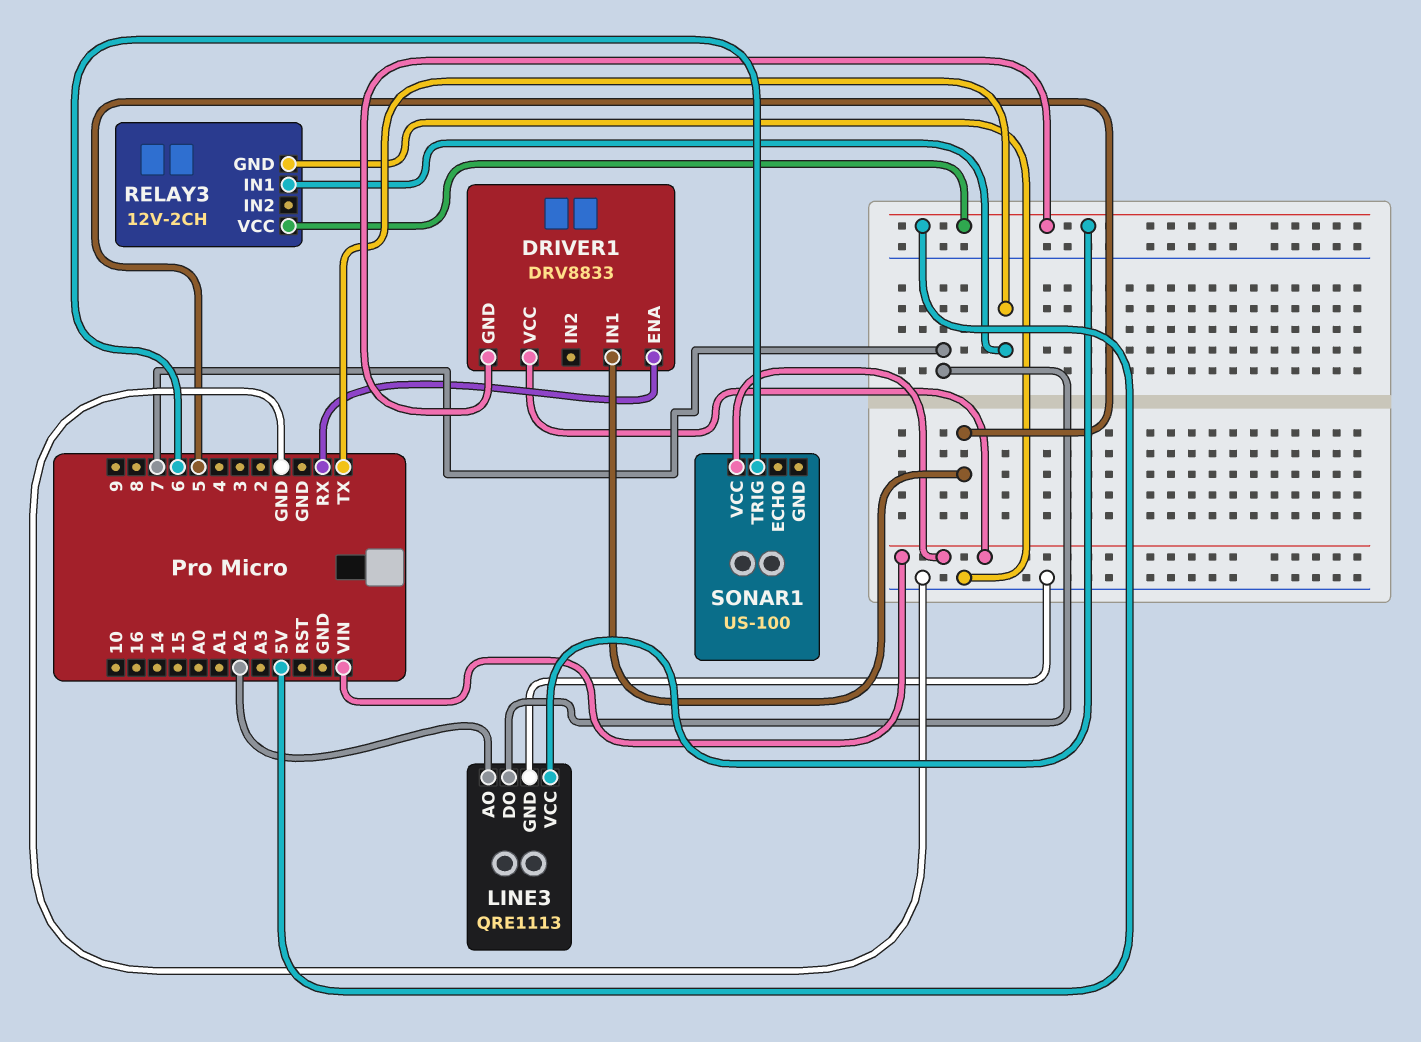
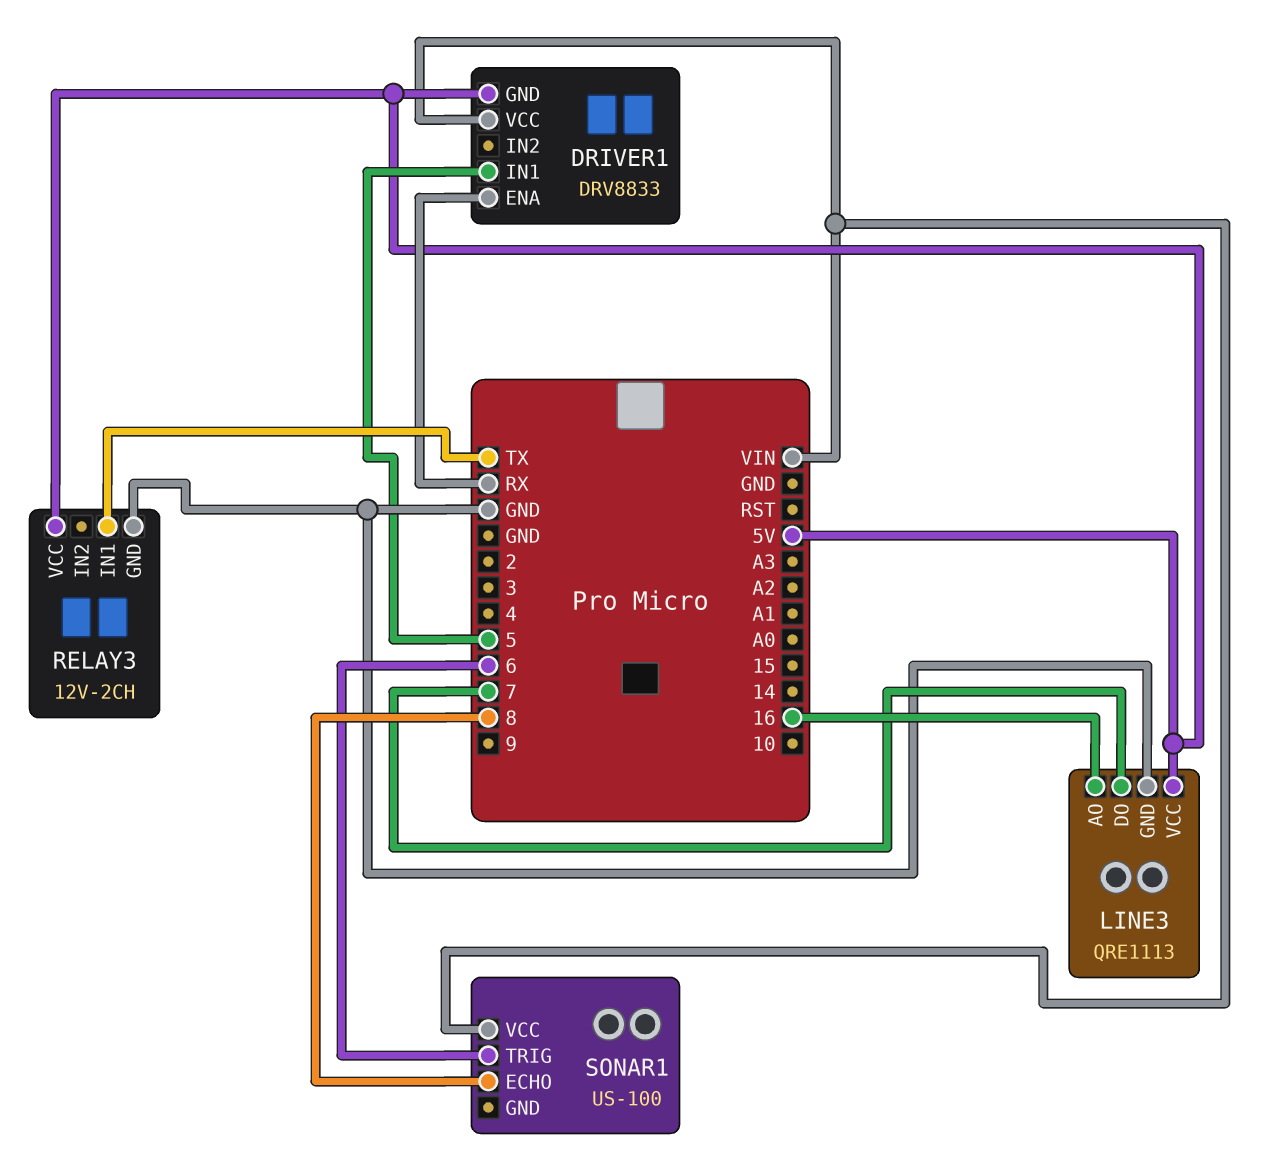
LINE3 pin AO: A2 -> 16
SONAR1 pin ECHO: none -> 8

